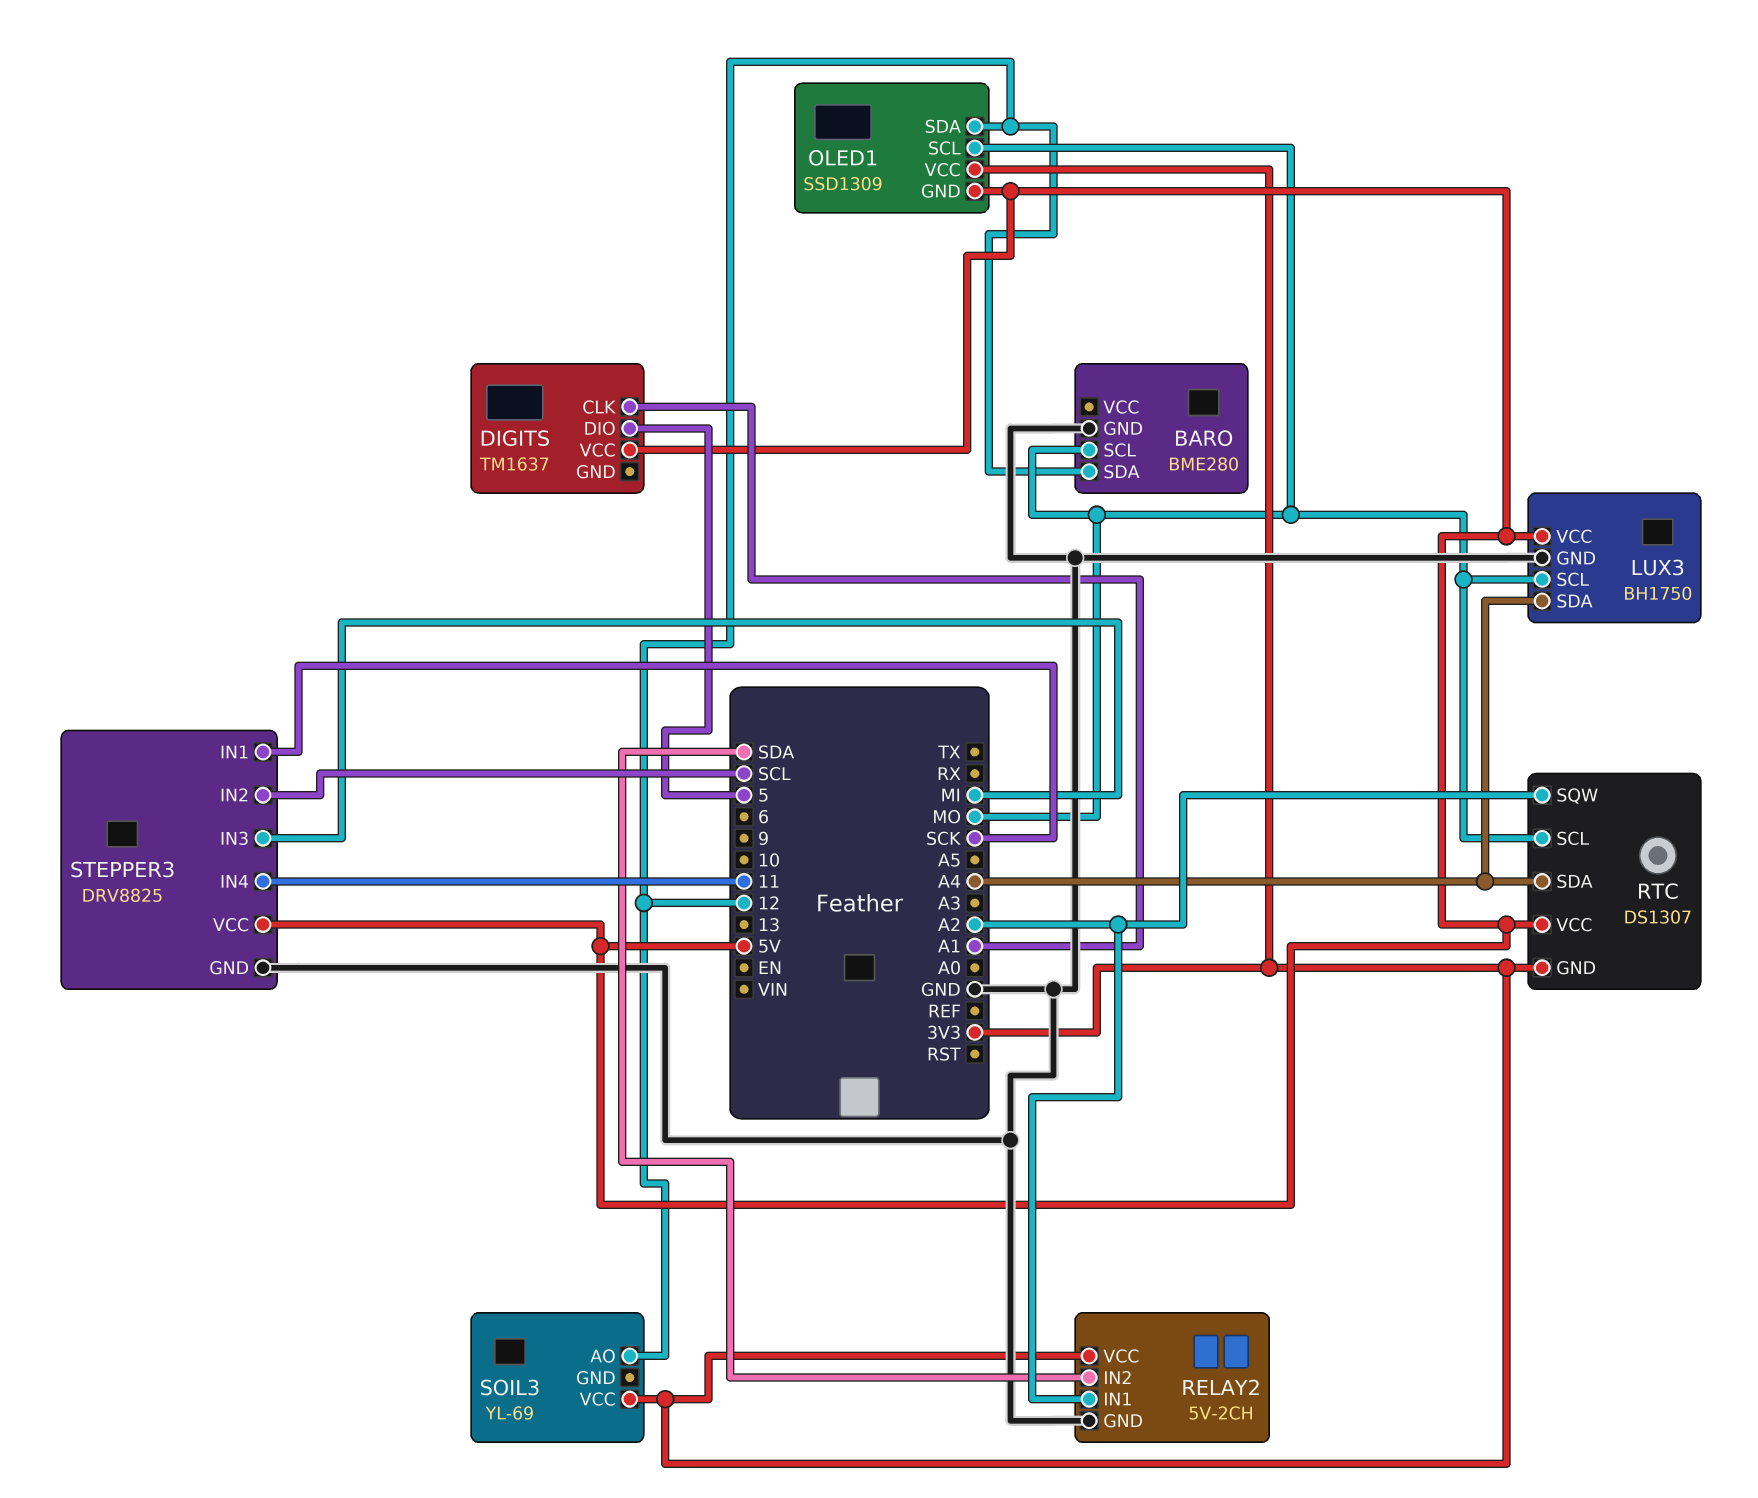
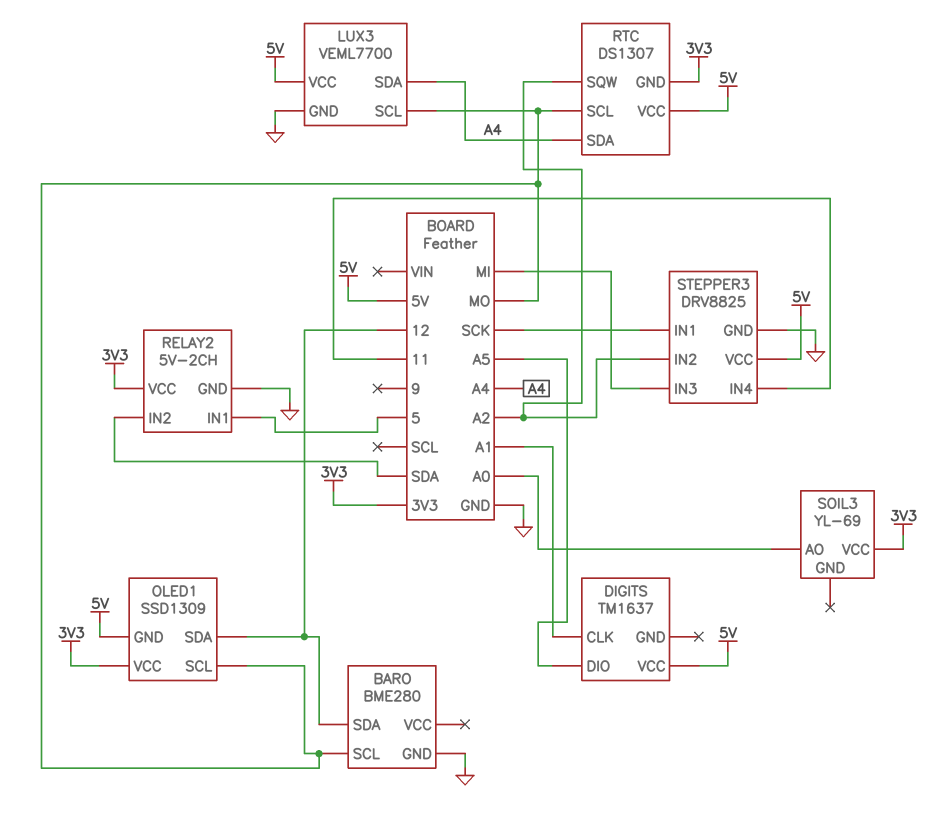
DIGITS pin DIO: 5 -> A5
LUX3: BH1750 -> VEML7700
RELAY2 pin IN1: A2 -> 5
SOIL3 pin AO: 12 -> A0
STEPPER3 pin IN2: SCL -> A2

